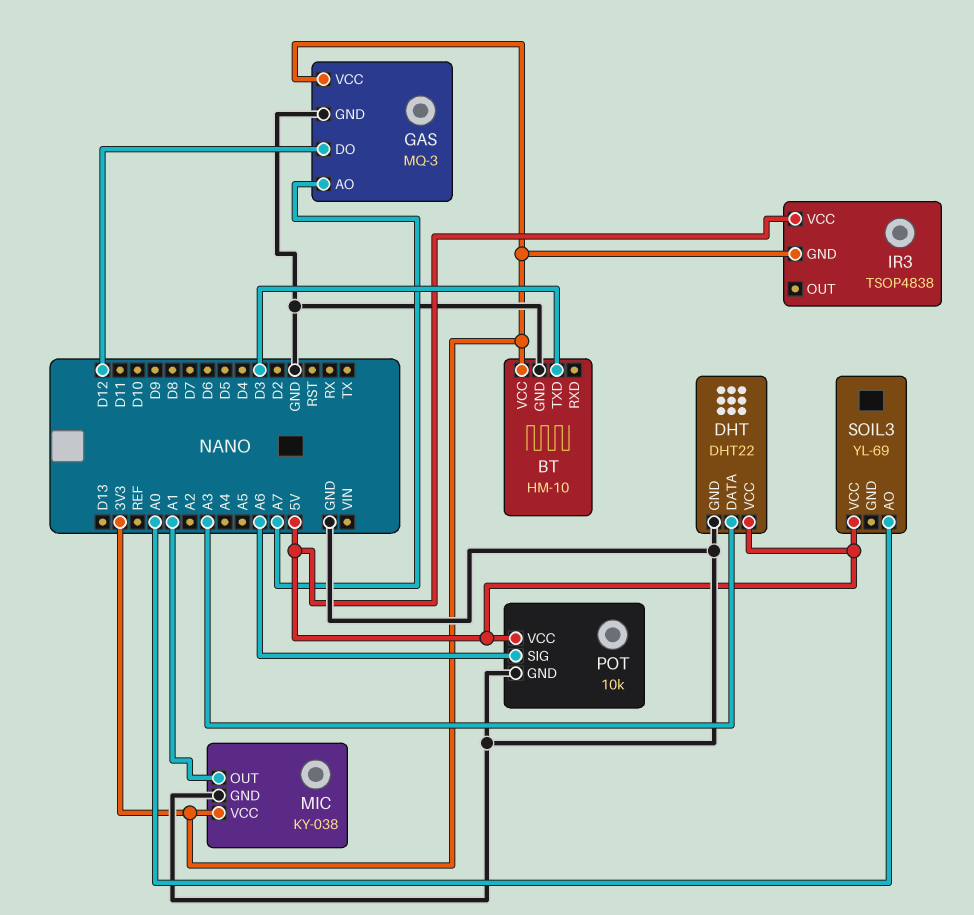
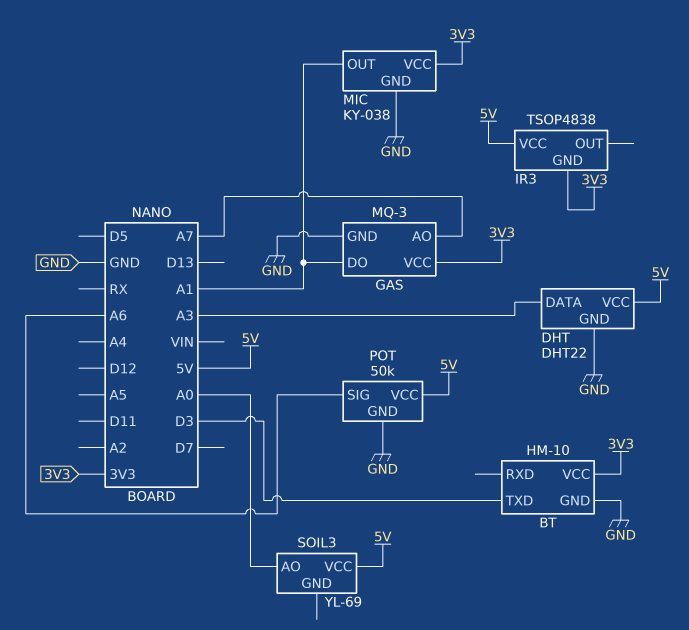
GAS pin DO: D12 -> A1
POT: 10k -> 50k

